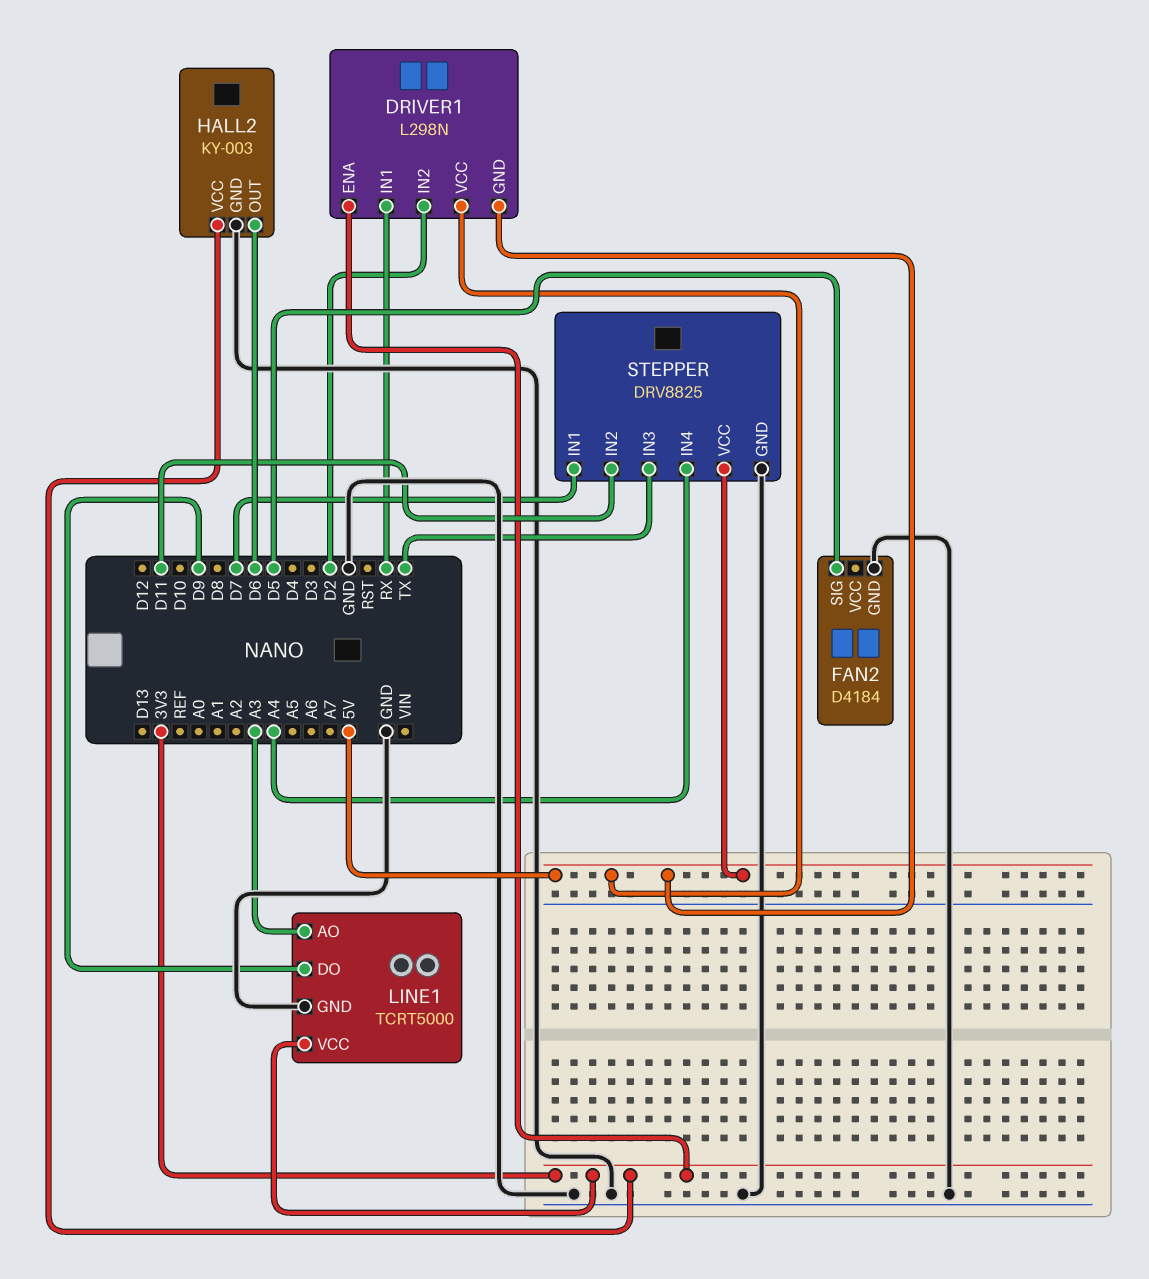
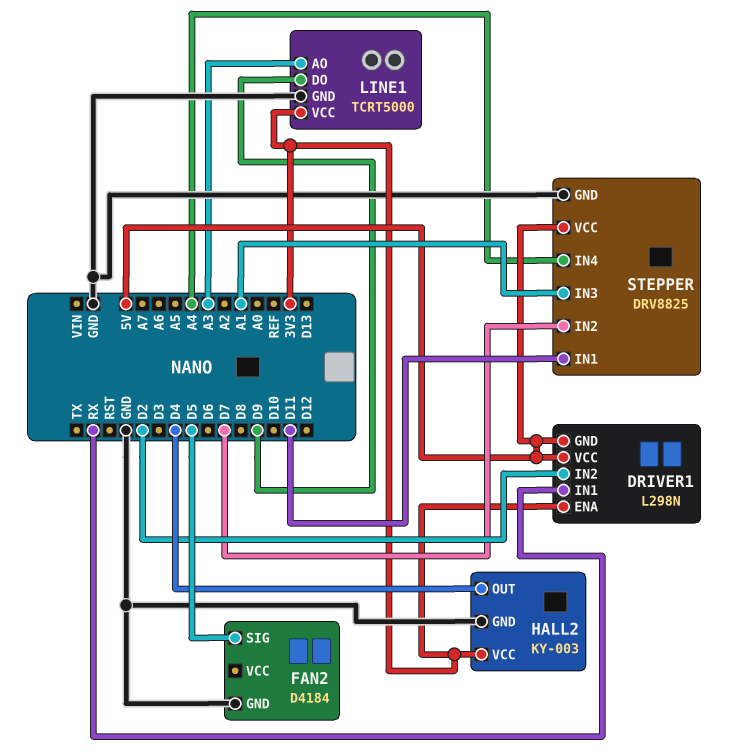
HALL2 pin OUT: D6 -> D4
STEPPER pin IN1: D7 -> D11
STEPPER pin IN2: D11 -> D7
STEPPER pin IN3: TX -> A1

